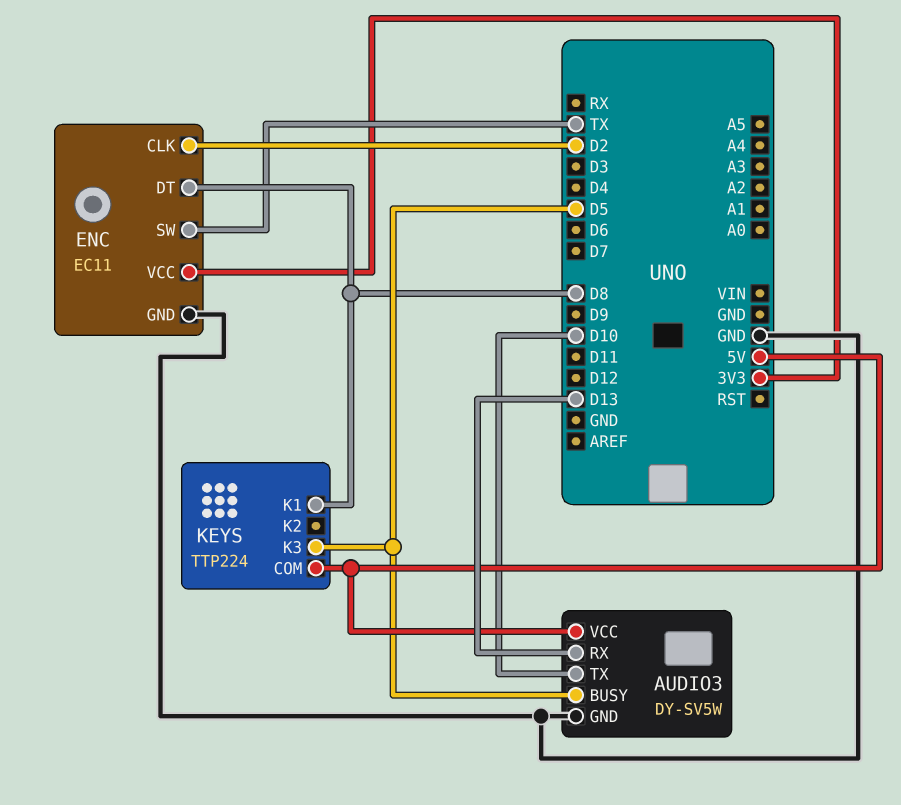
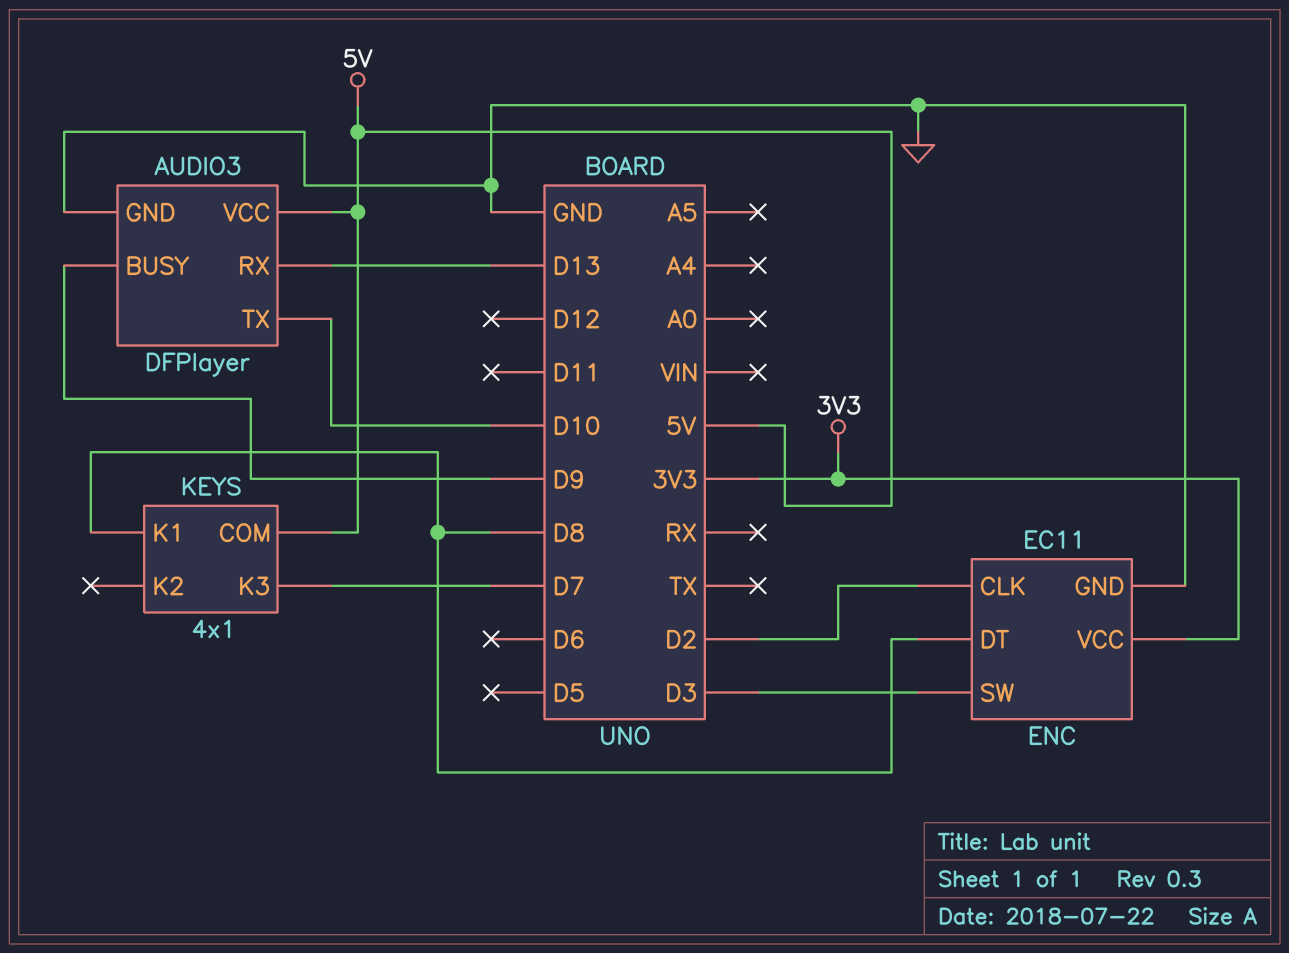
AUDIO3: DY-SV5W -> DFPlayer
AUDIO3 pin BUSY: D5 -> D9
ENC pin SW: TX -> D3
KEYS: TTP224 -> 4x1
KEYS pin K3: D5 -> D7

